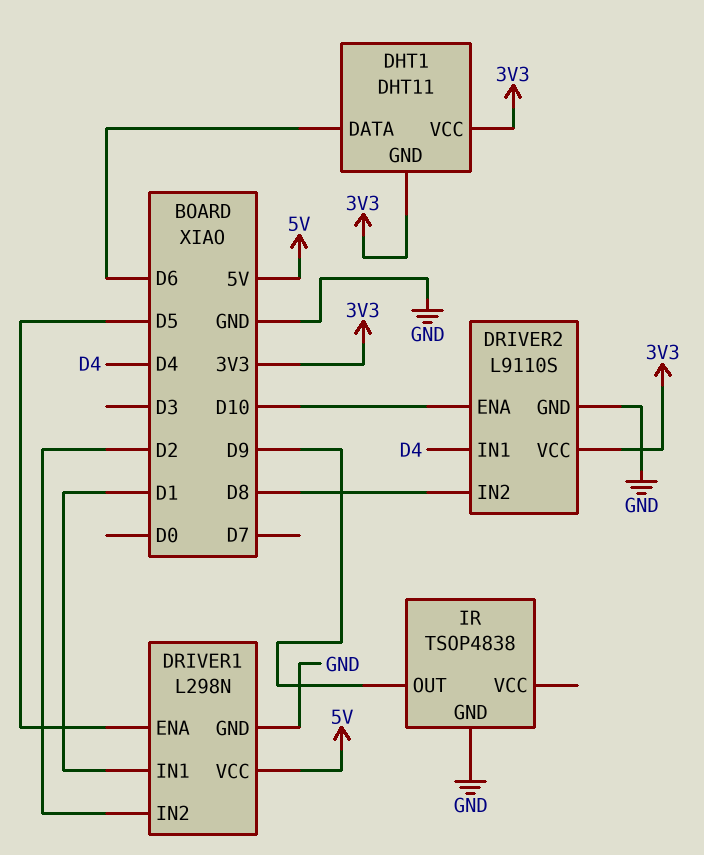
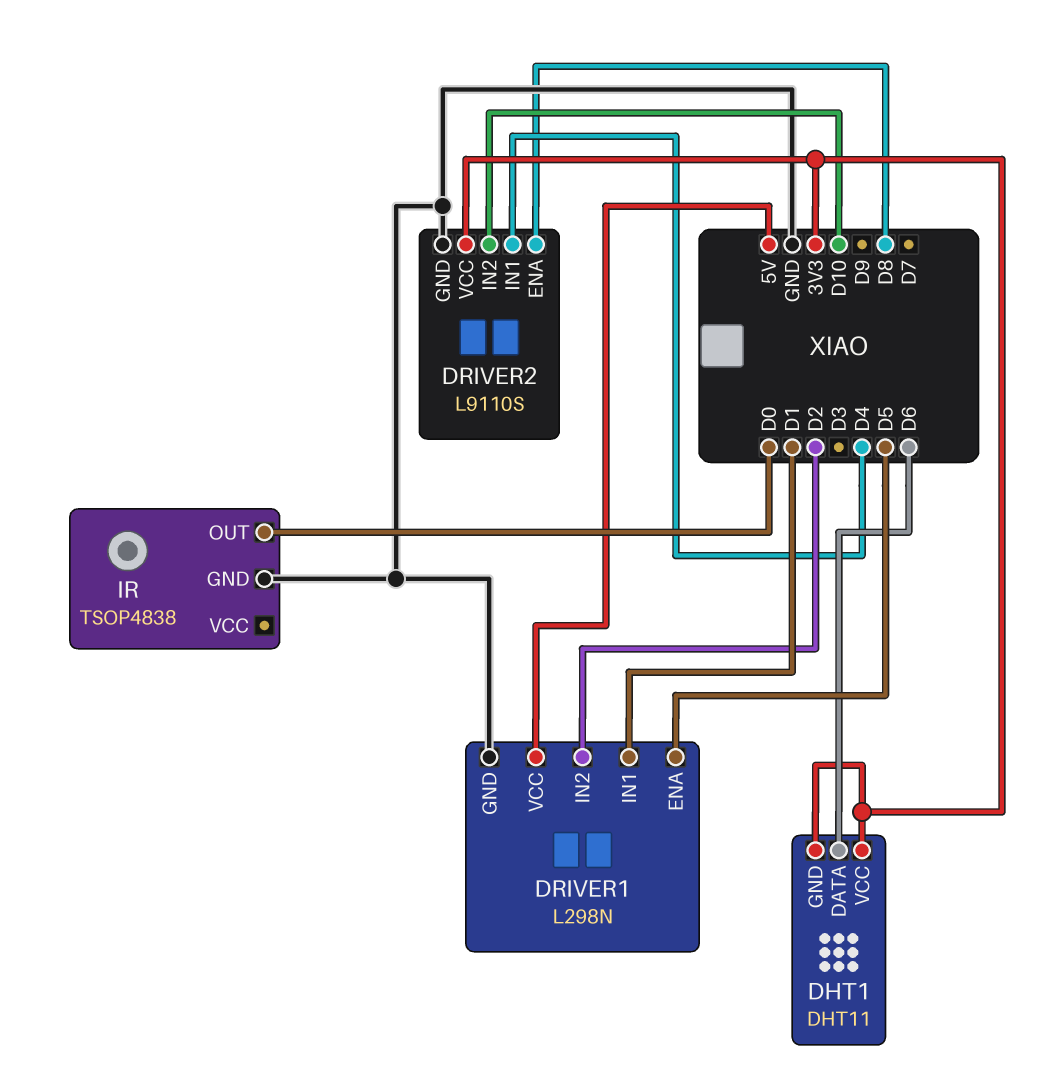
DRIVER2 pin ENA: D10 -> D8
DRIVER2 pin IN2: D8 -> D10
IR pin OUT: D9 -> D0

